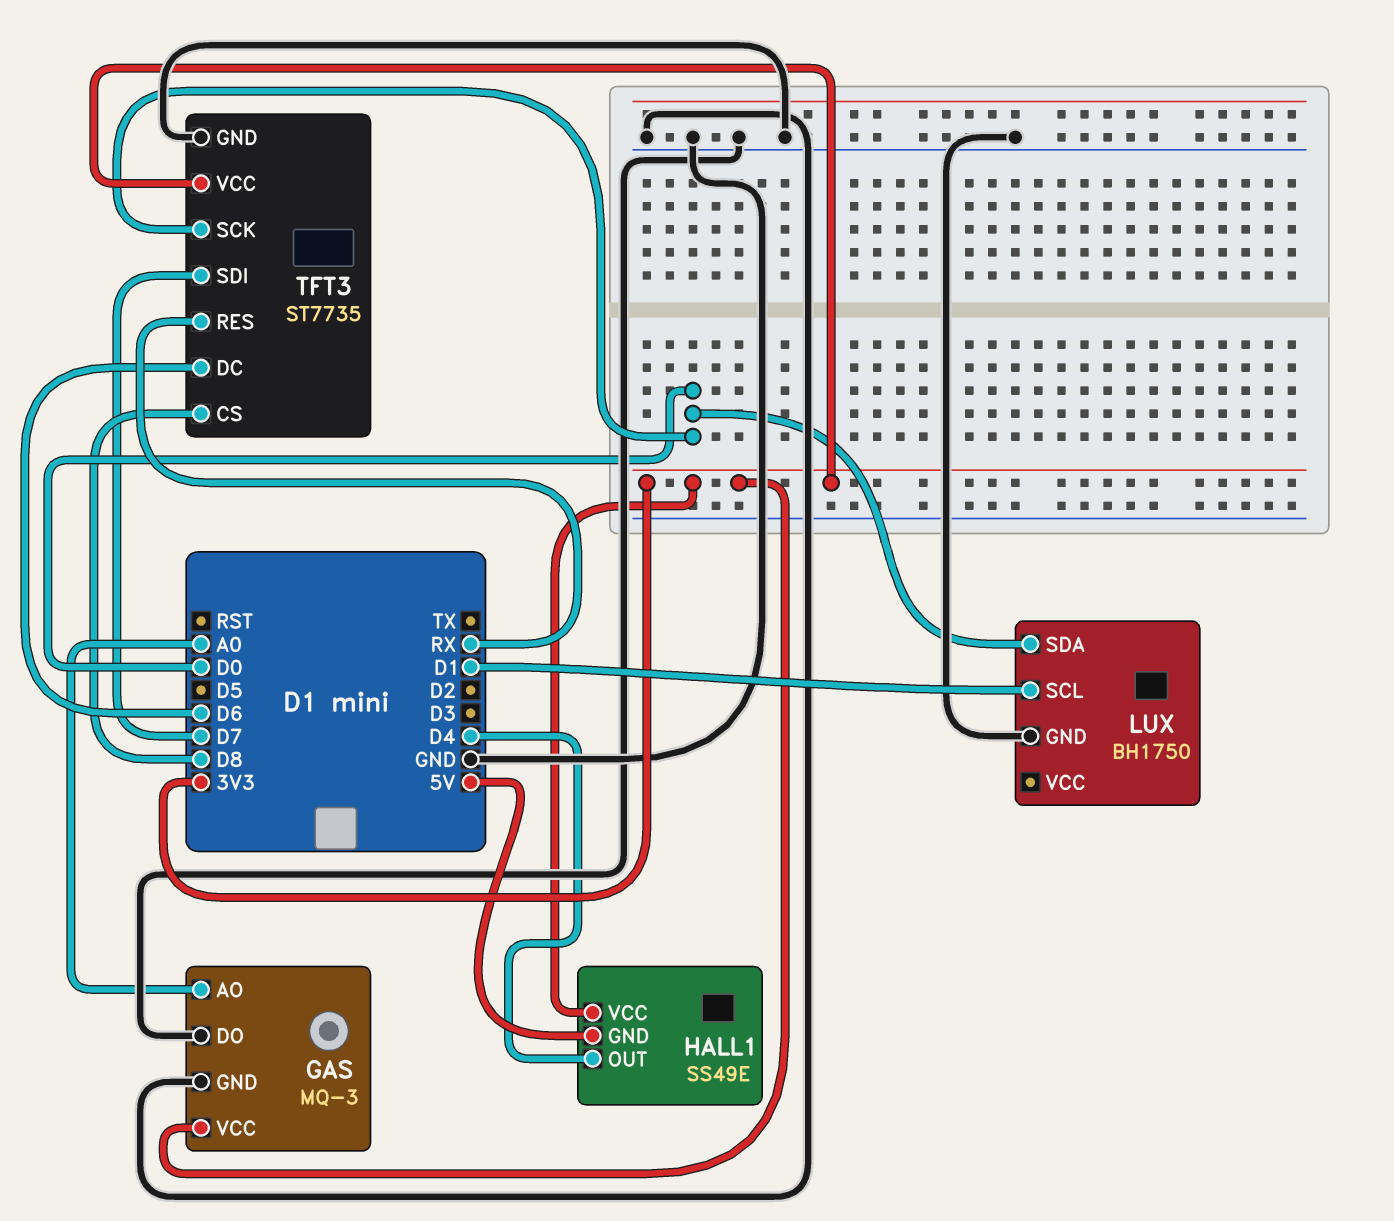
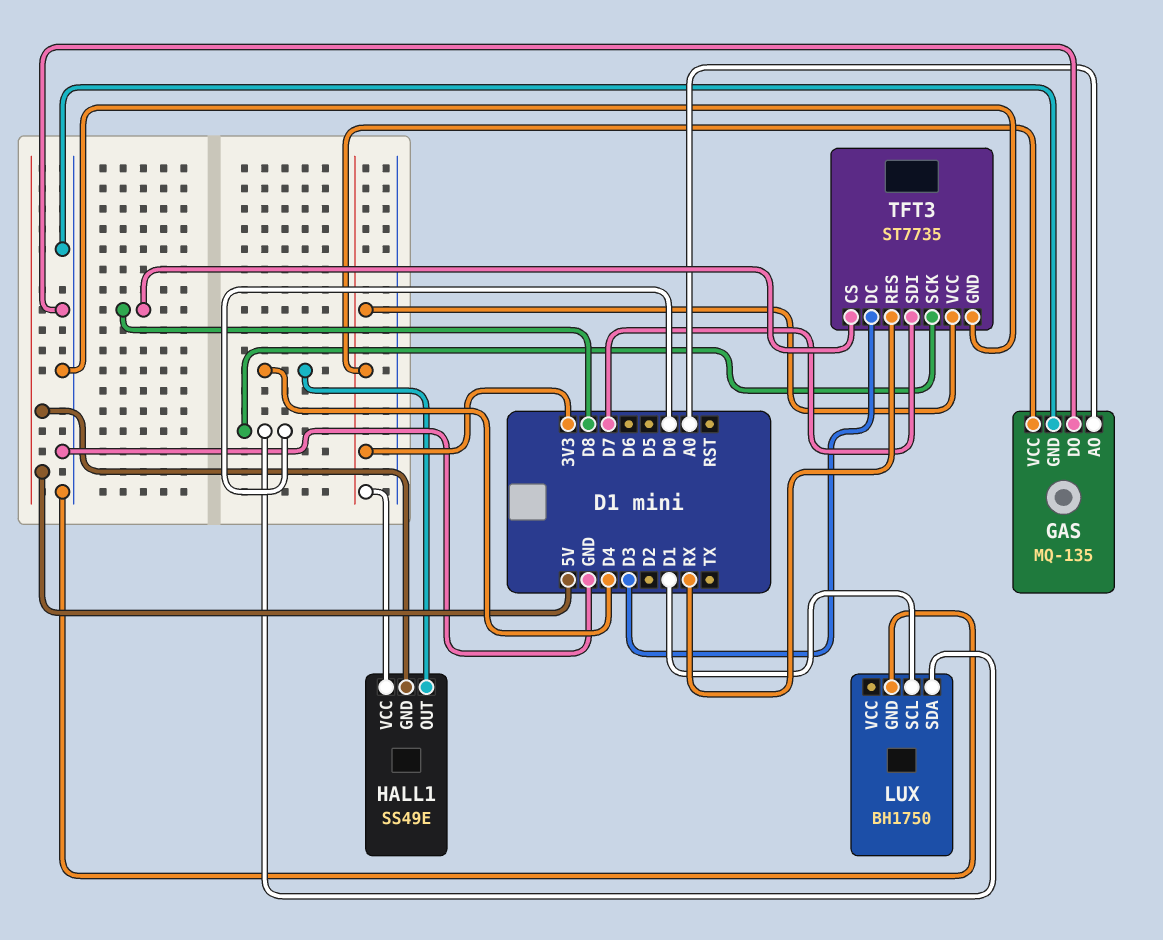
GAS: MQ-3 -> MQ-135
TFT3 pin DC: D6 -> D3

